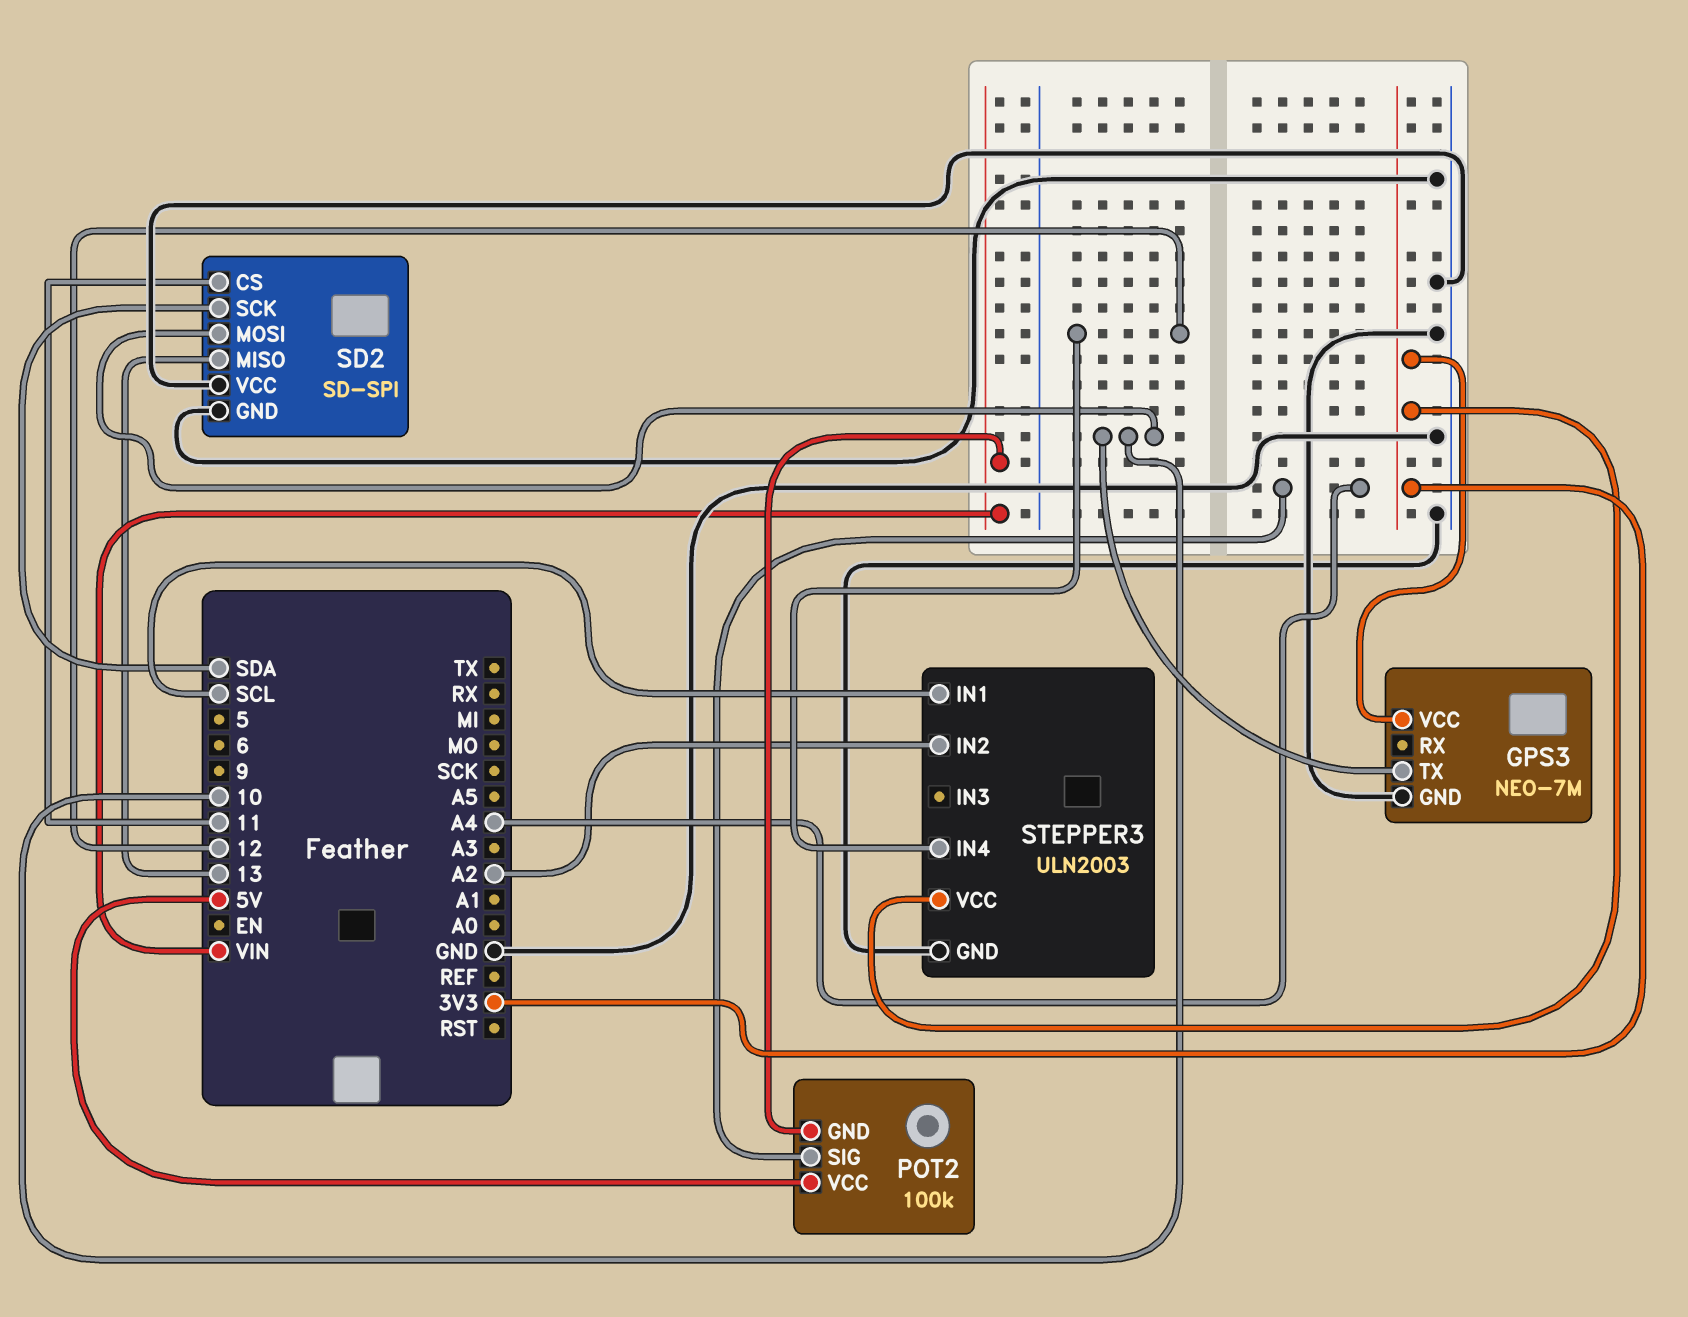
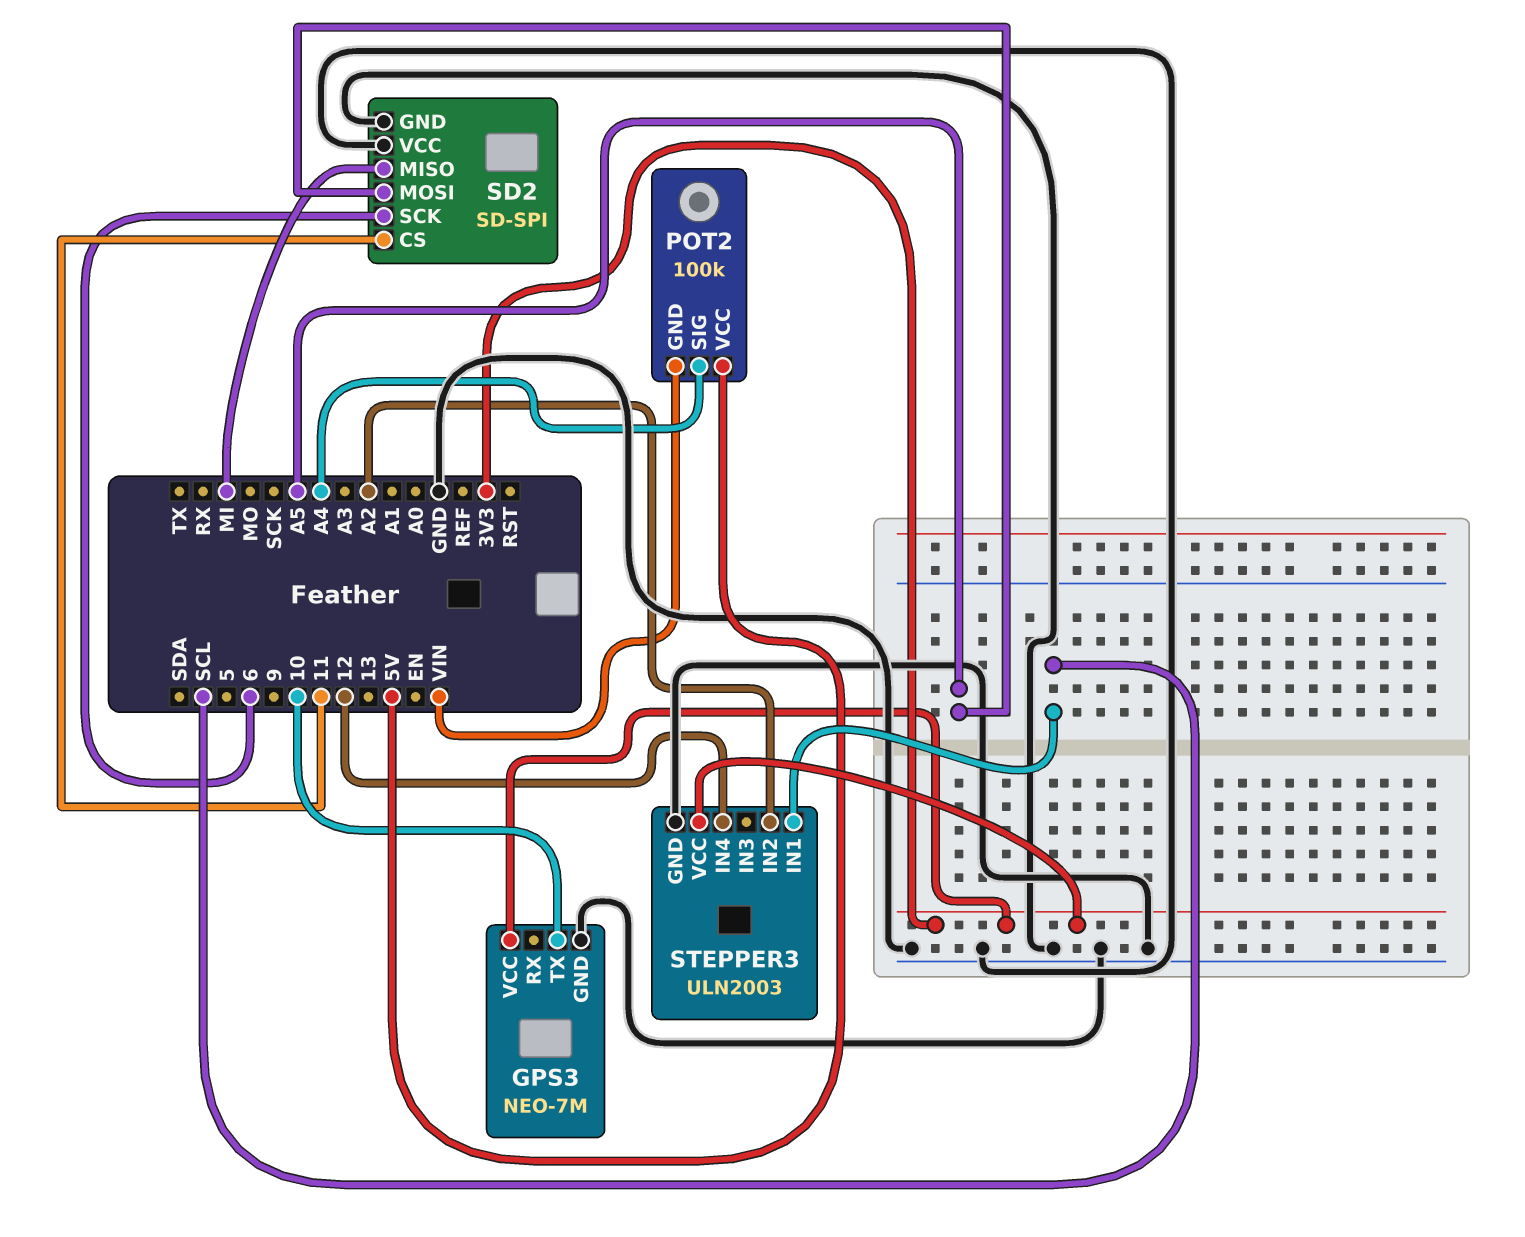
SD2 pin MISO: 13 -> MI
SD2 pin MOSI: 10 -> A5
SD2 pin SCK: SDA -> 6

